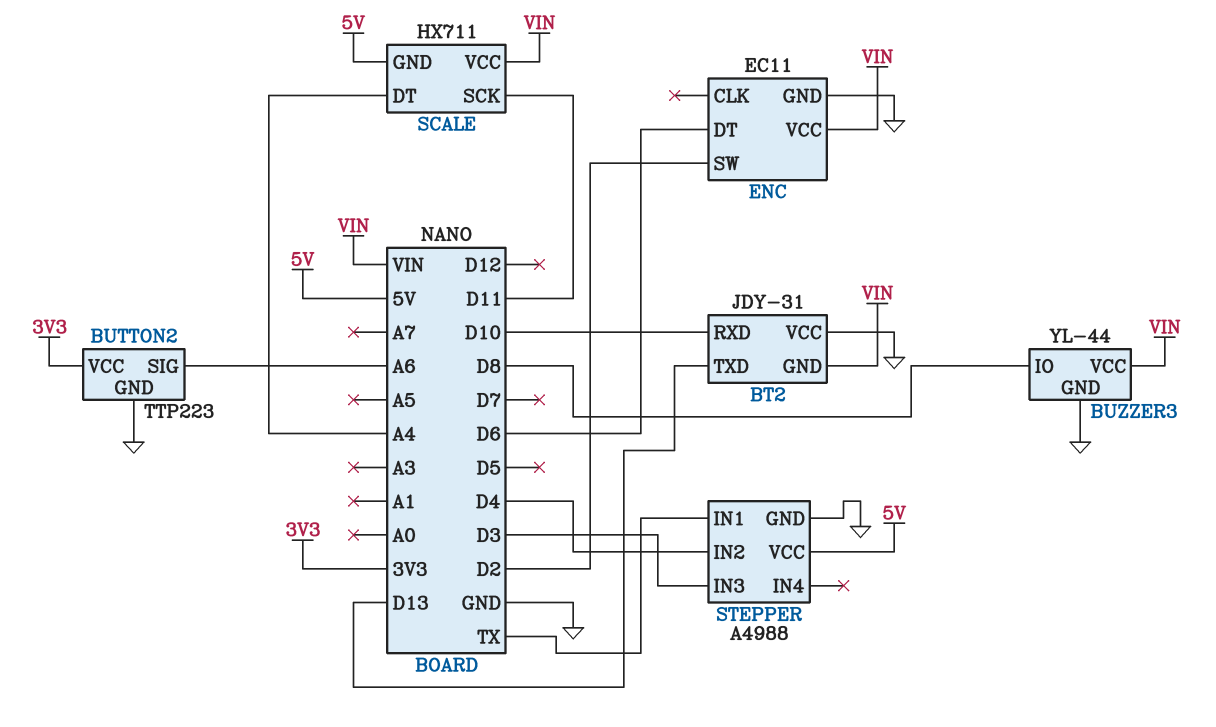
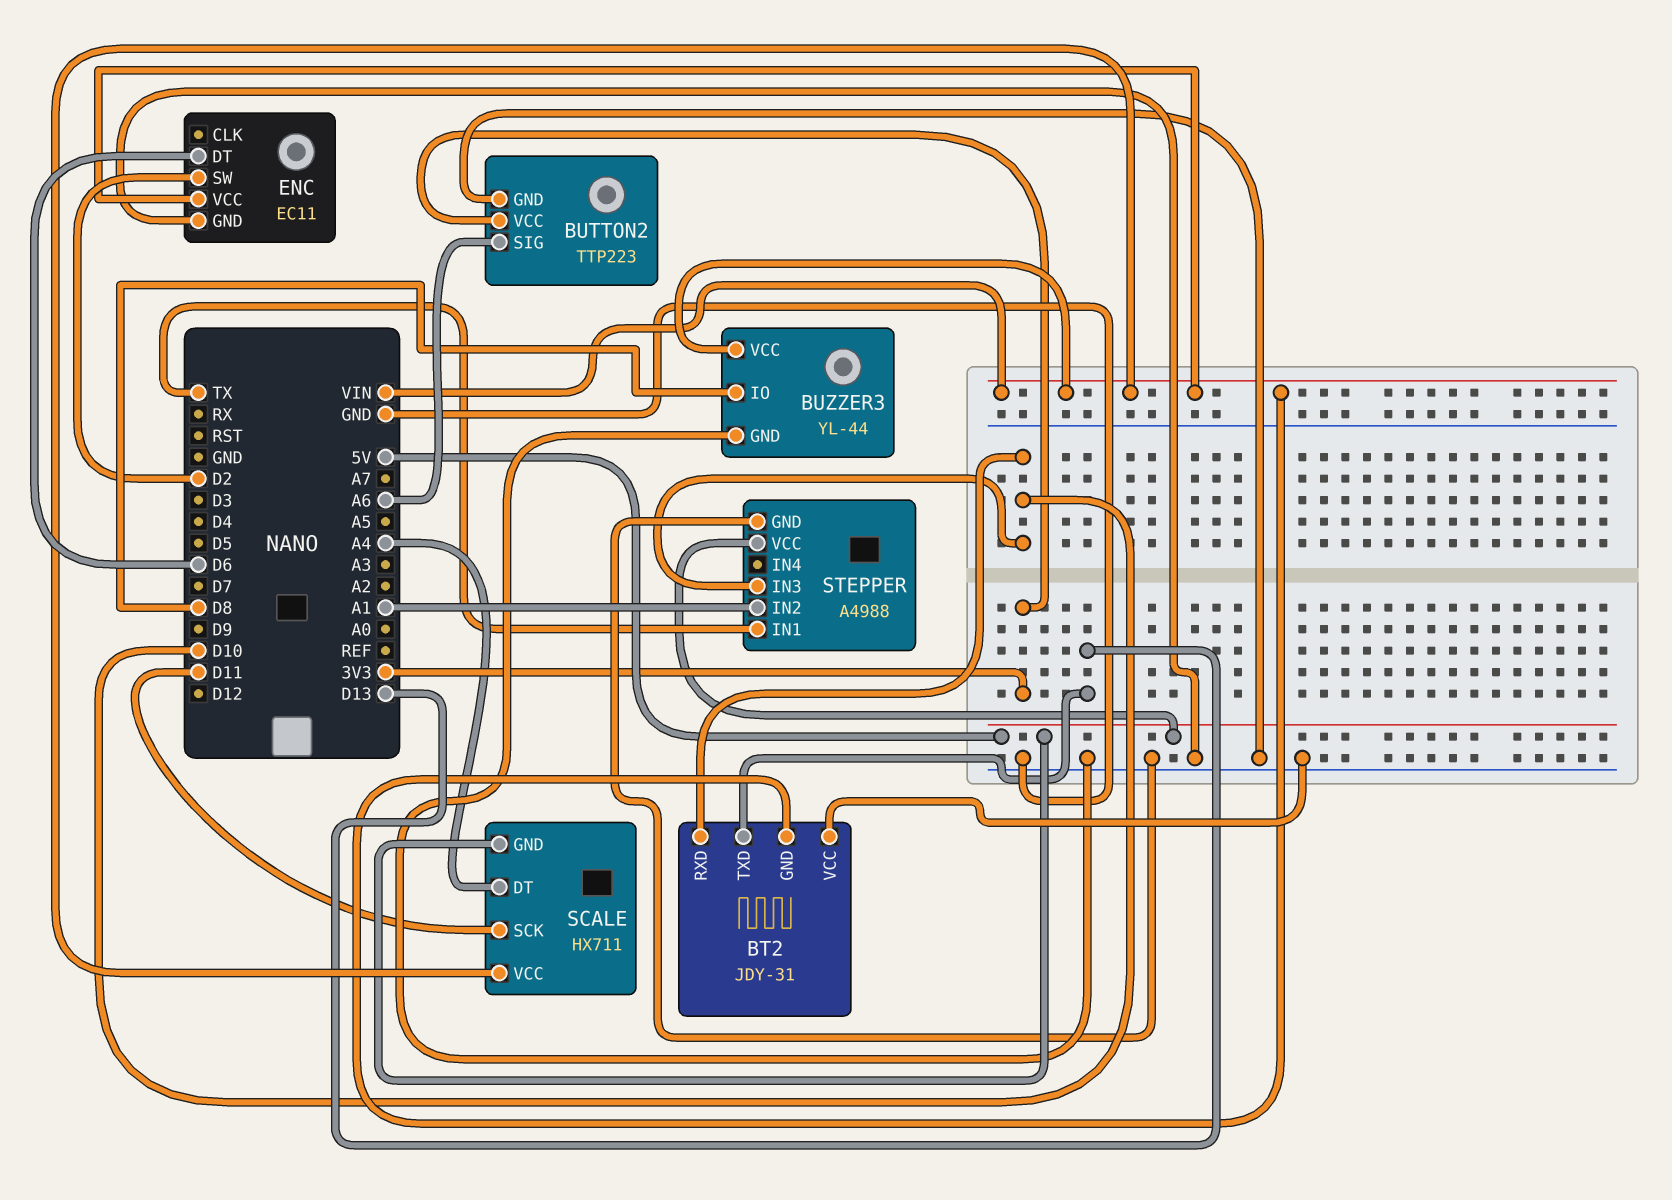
STEPPER pin IN2: D4 -> A1
STEPPER pin IN3: D3 -> D10

